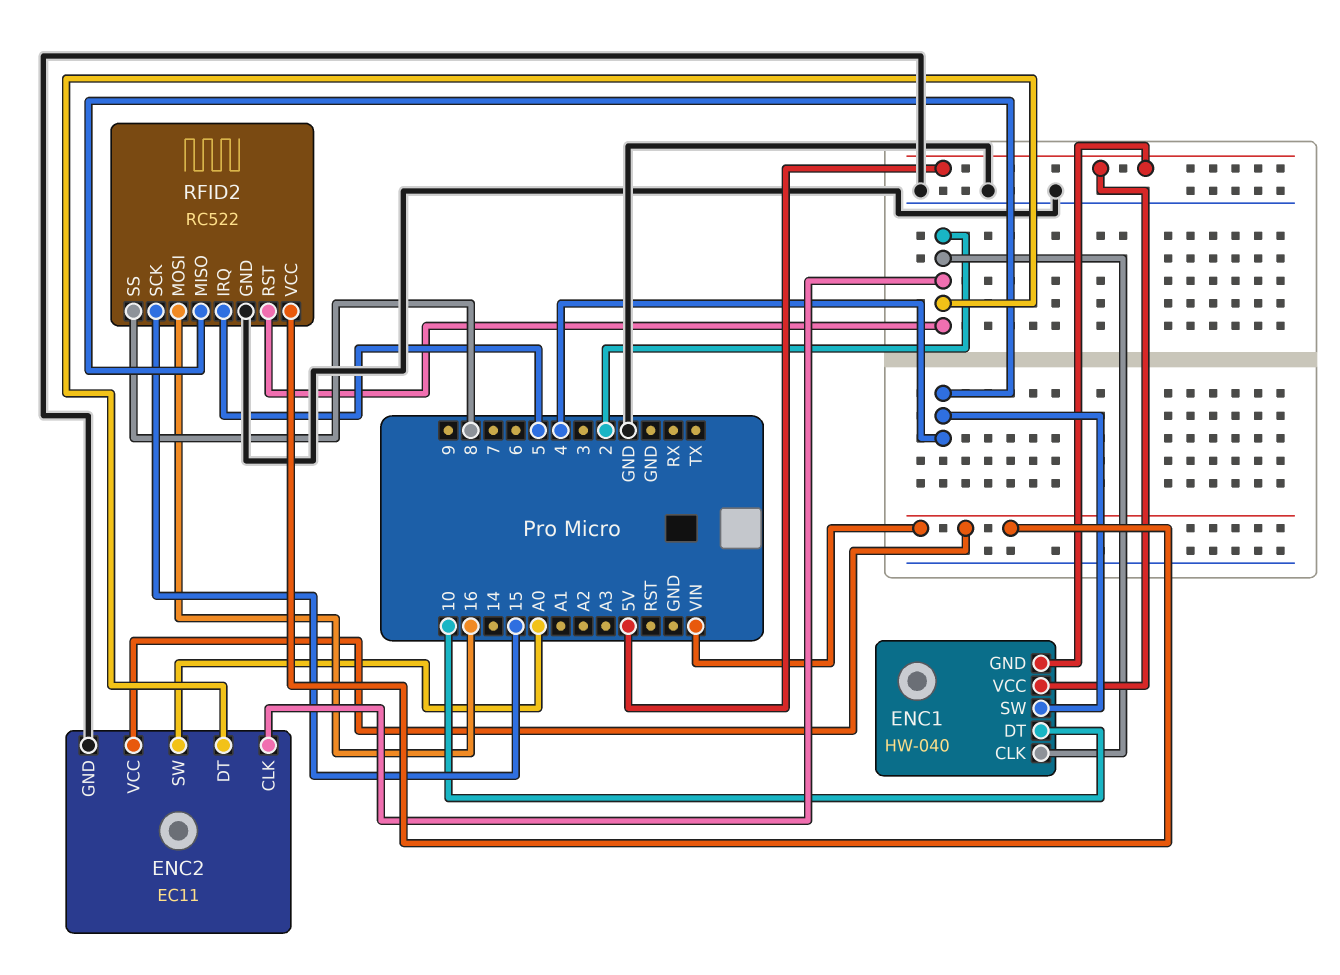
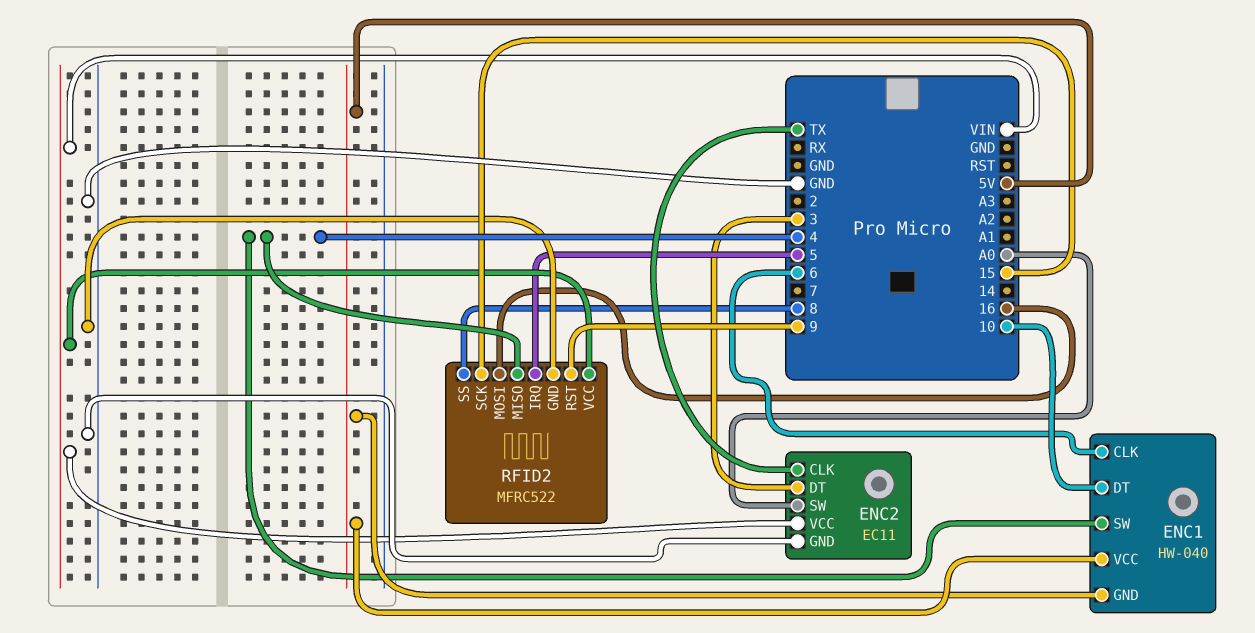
ENC1 pin CLK: 2 -> 6
ENC2 pin CLK: 2 -> TX
ENC2 pin DT: 2 -> 3
RFID2: RC522 -> MFRC522
RFID2 pin RST: 2 -> 9

